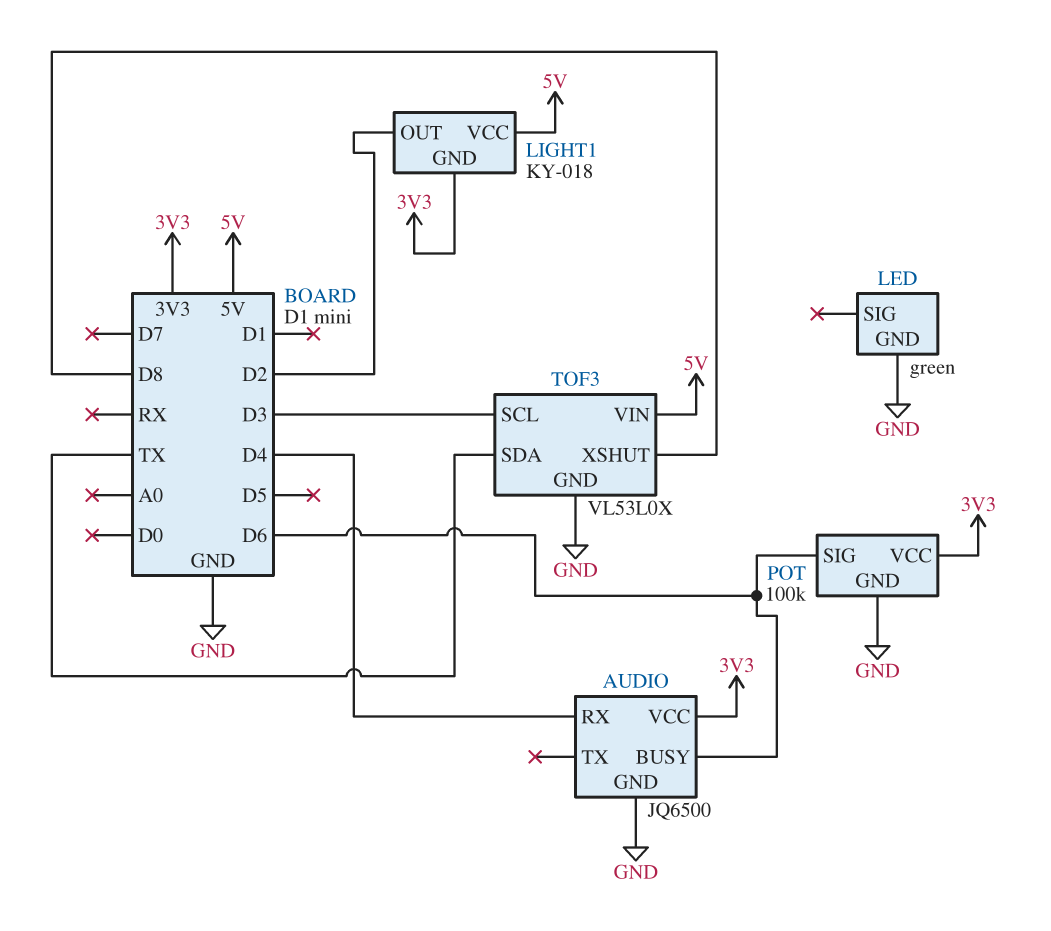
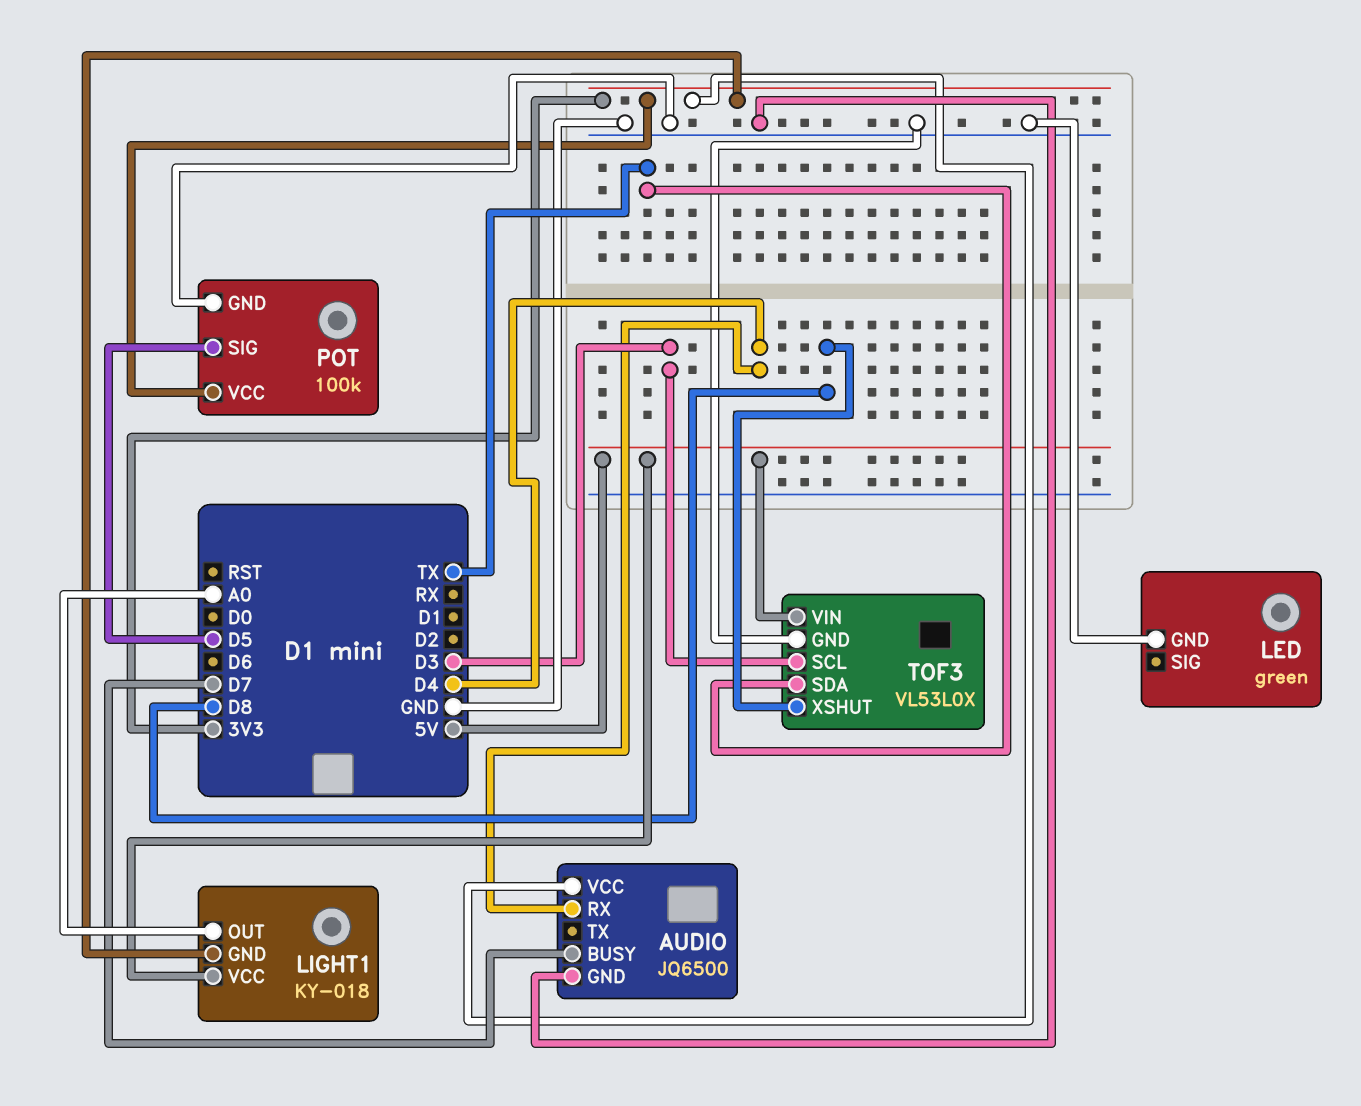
AUDIO pin BUSY: D6 -> D7
LIGHT1 pin OUT: D2 -> A0
POT pin SIG: D6 -> D5

